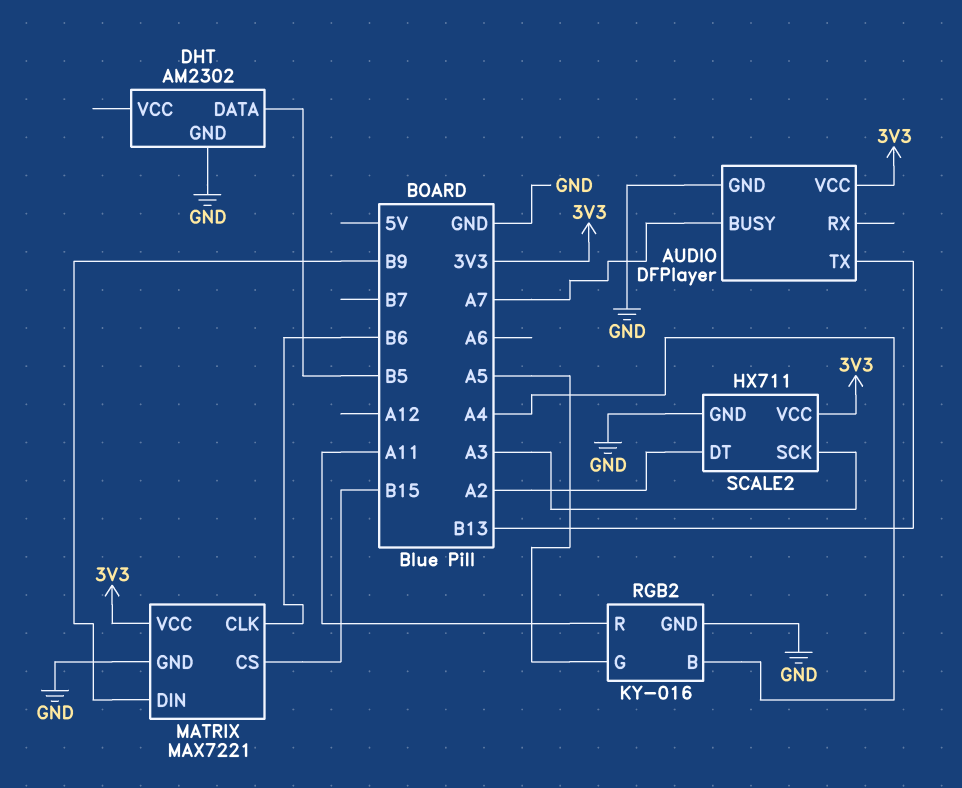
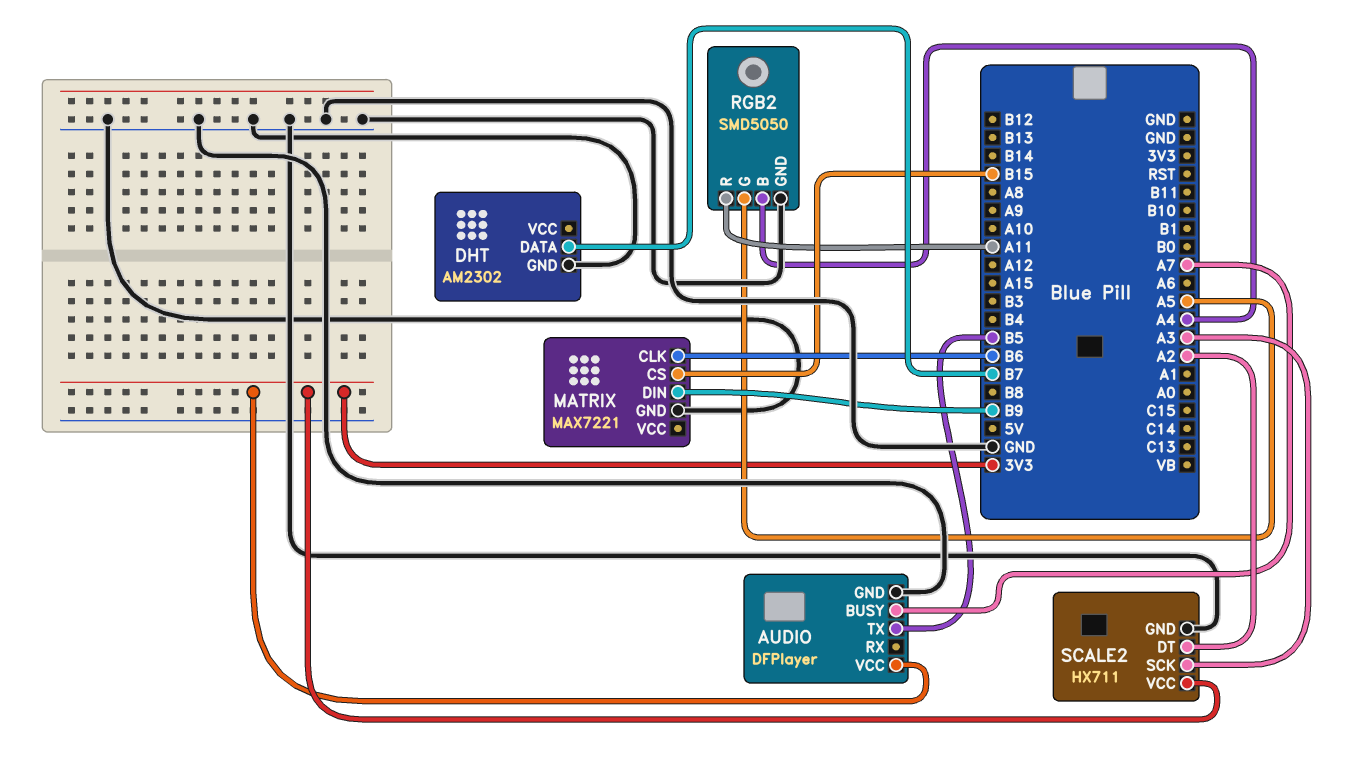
AUDIO pin TX: B13 -> B5
DHT pin DATA: B5 -> B7
MATRIX pin VCC: 3V3 -> none
RGB2: KY-016 -> SMD5050

